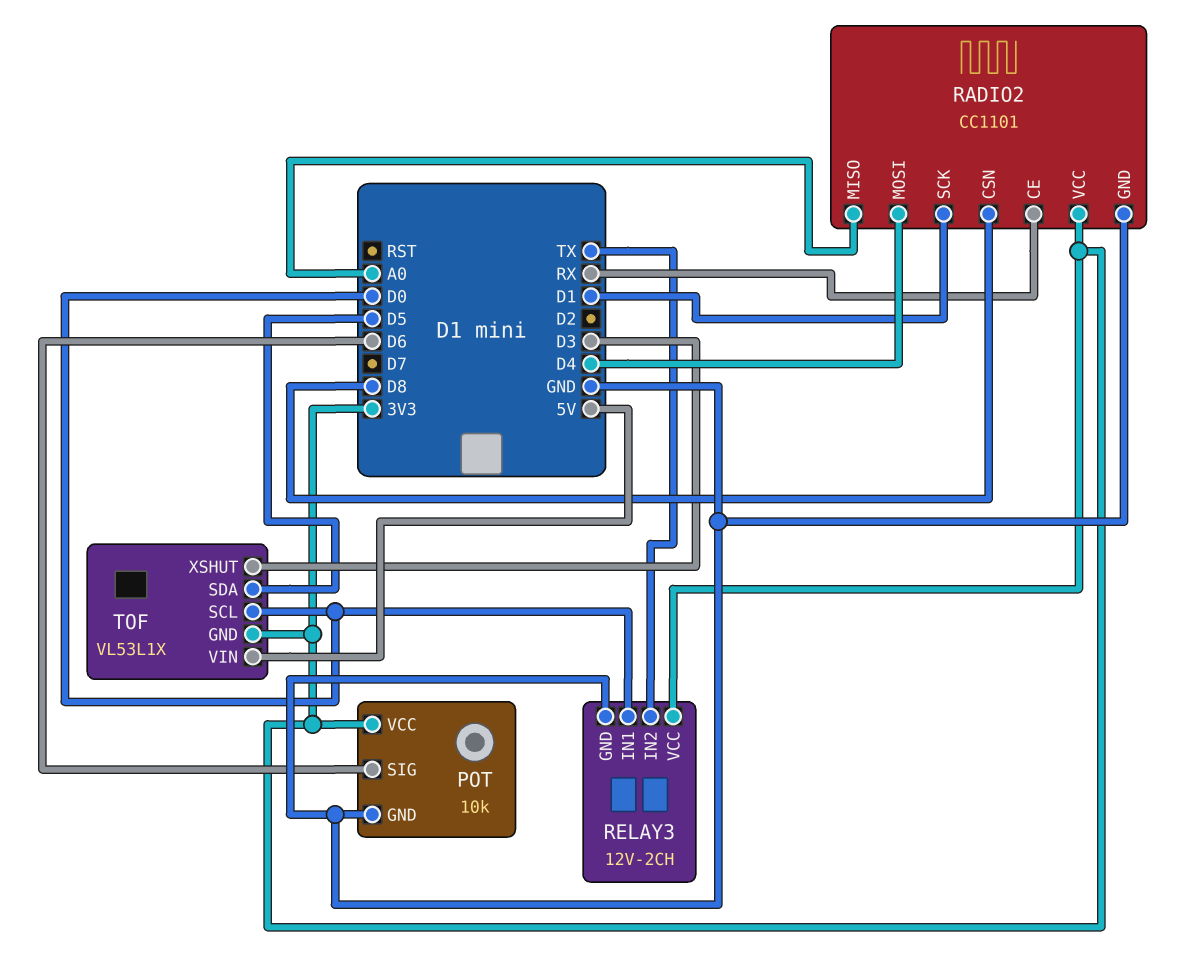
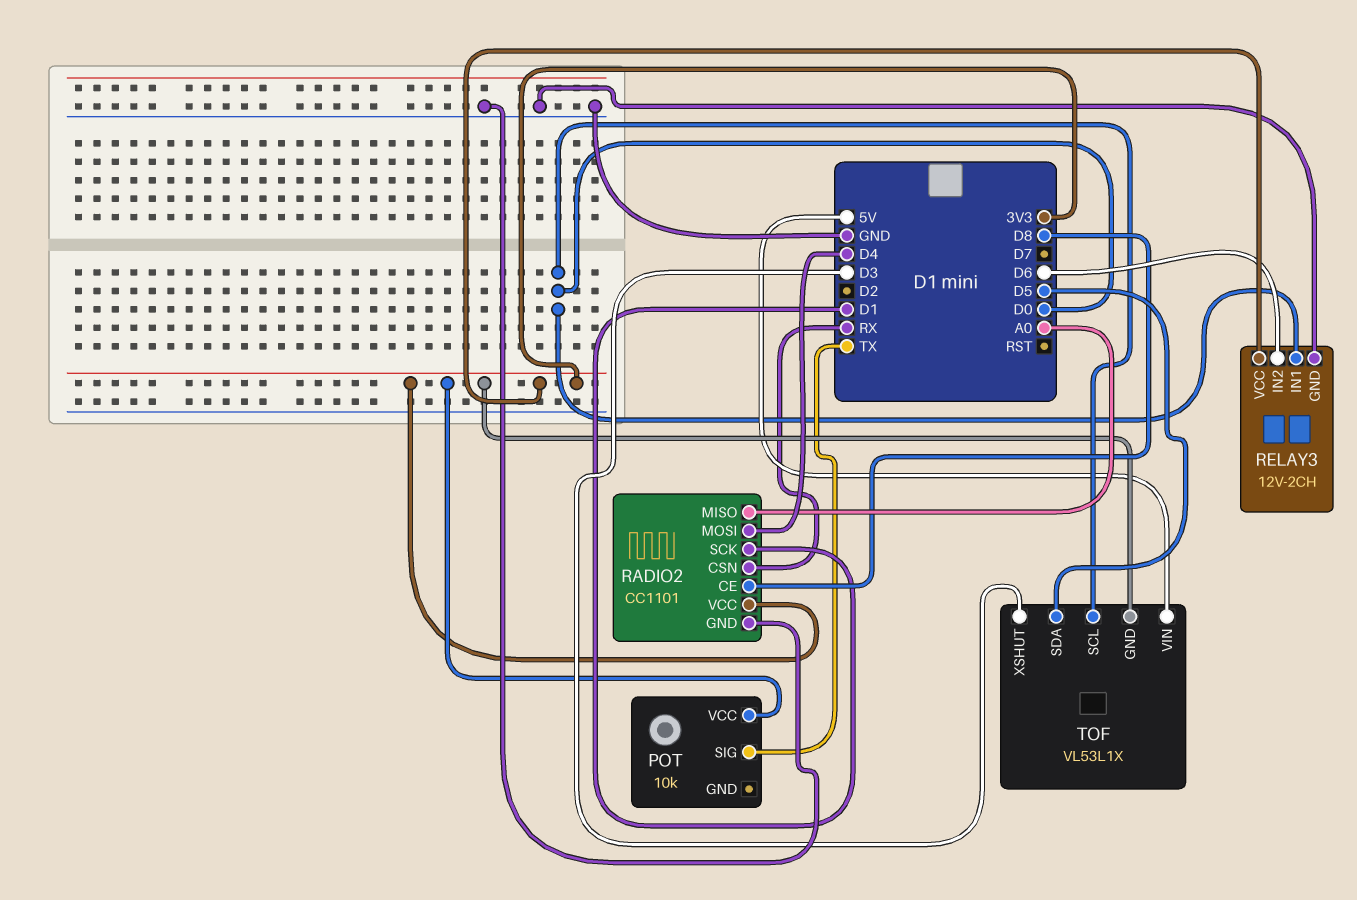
POT pin GND: GND -> none
POT pin SIG: D6 -> TX
RADIO2 pin CE: RX -> D8
RADIO2 pin CSN: D8 -> RX
RELAY3 pin IN2: TX -> D6

